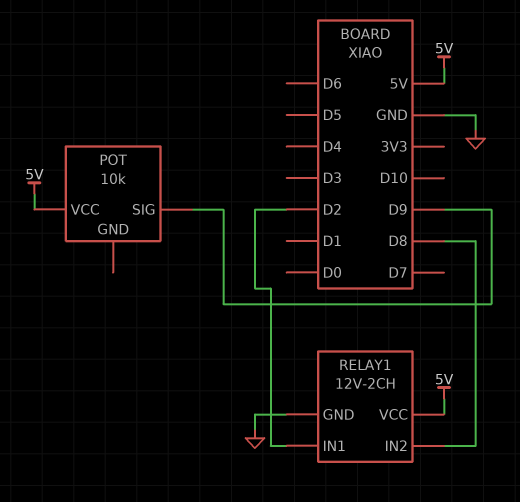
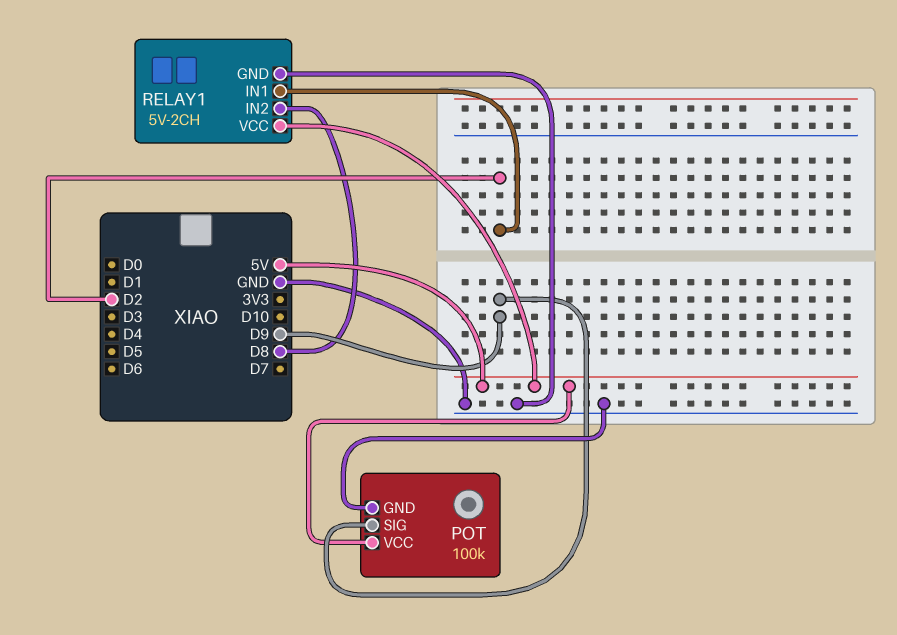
POT: 10k -> 100k
POT pin GND: none -> GND
RELAY1: 12V-2CH -> 5V-2CH

